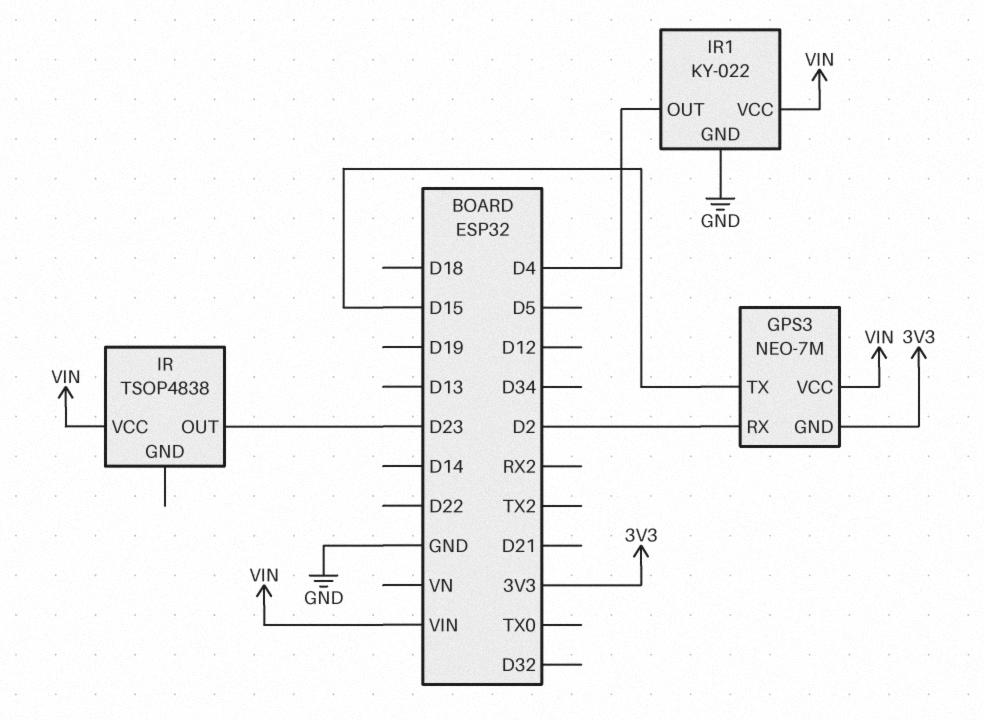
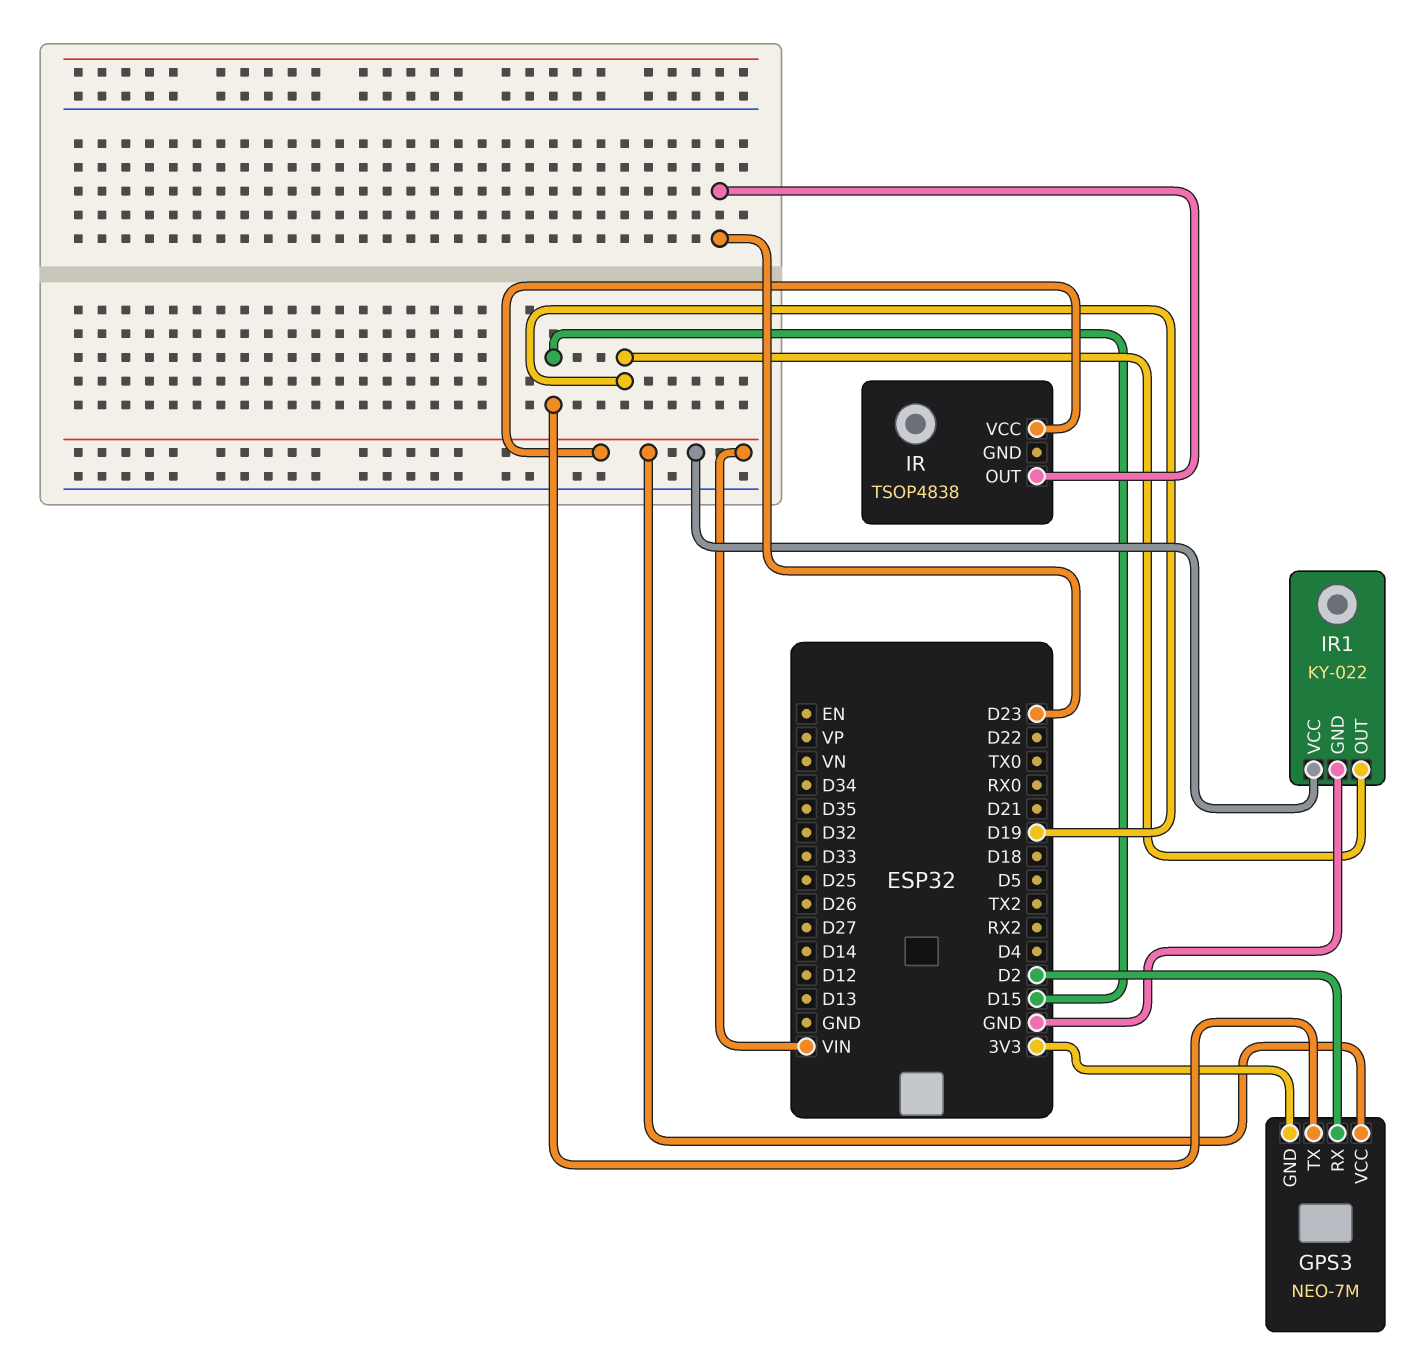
IR1 pin OUT: D4 -> D19

